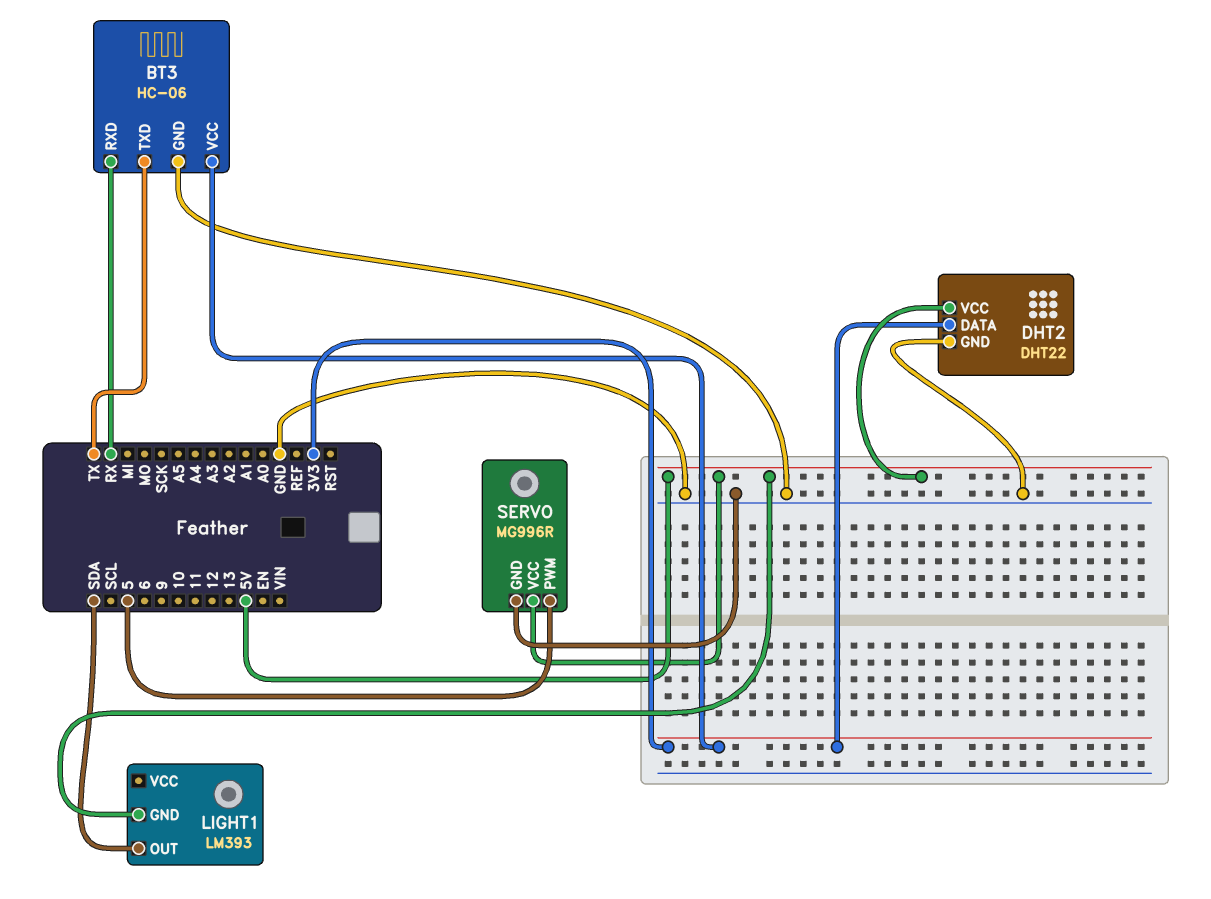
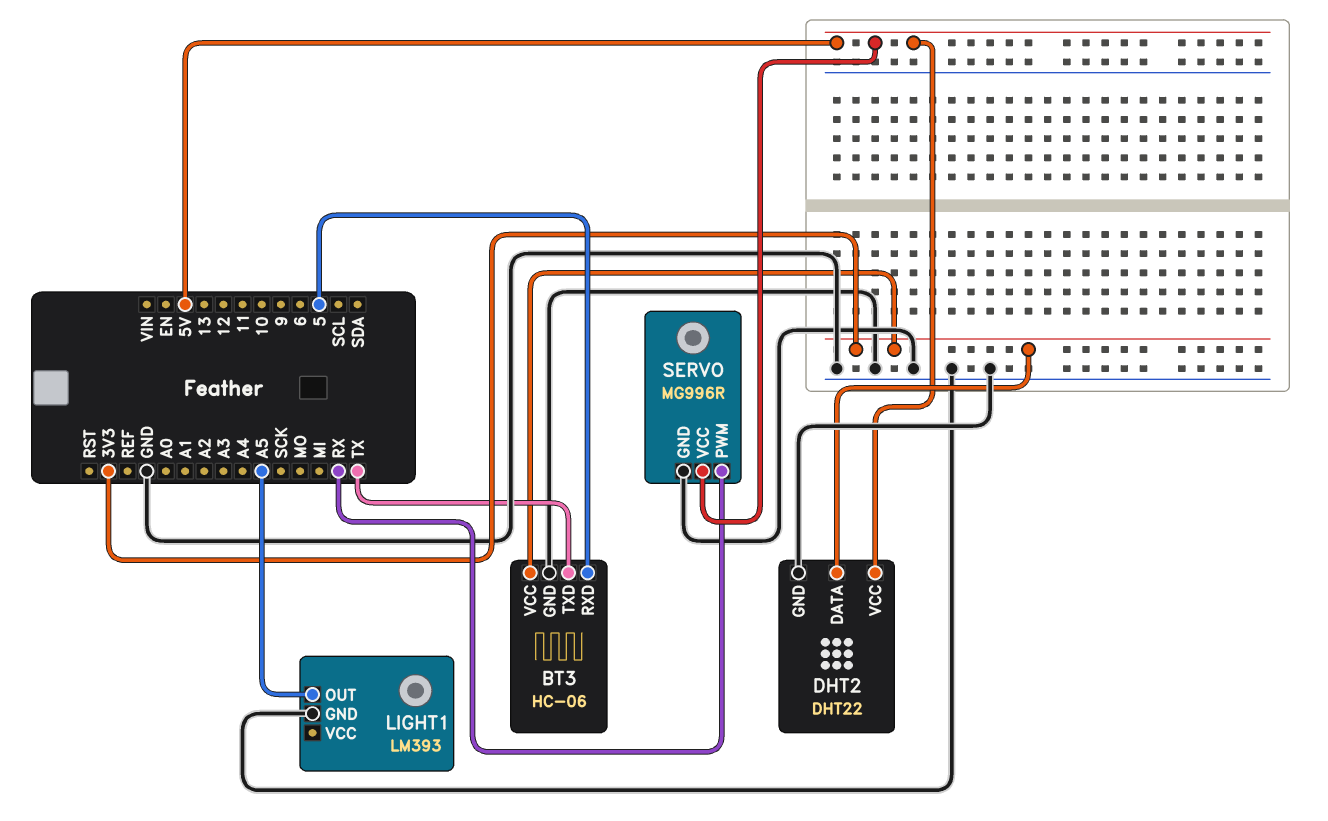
BT3 pin RXD: RX -> 5
LIGHT1 pin GND: 5V -> GND
LIGHT1 pin OUT: SDA -> A5
SERVO pin PWM: 5 -> RX

